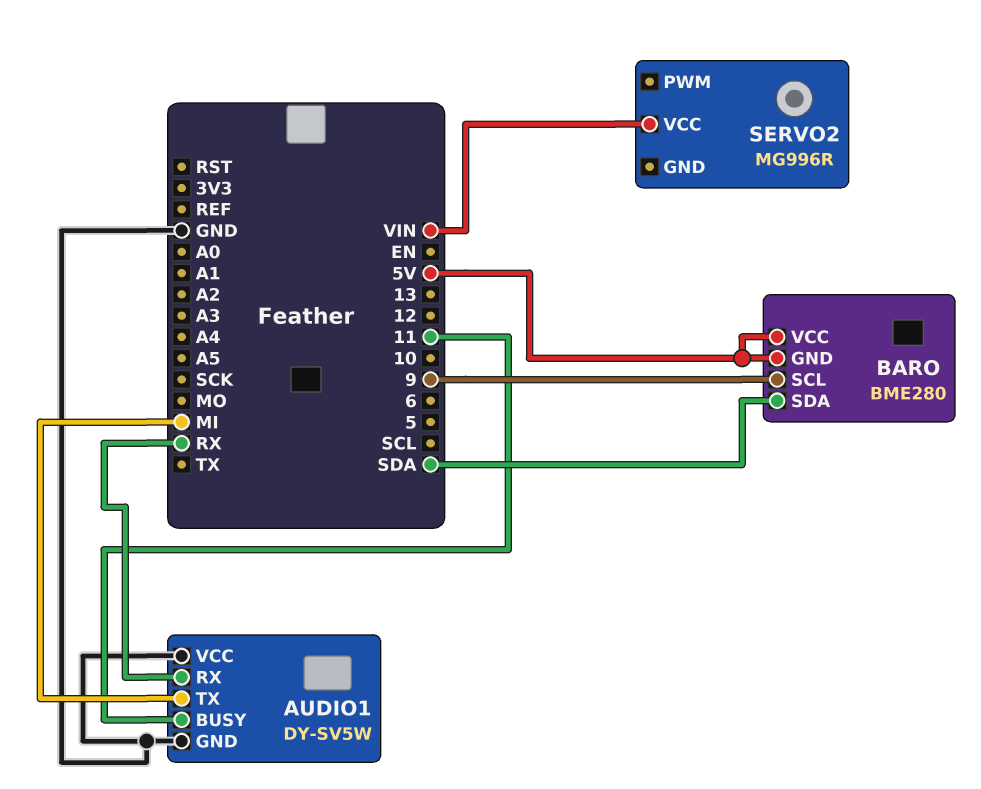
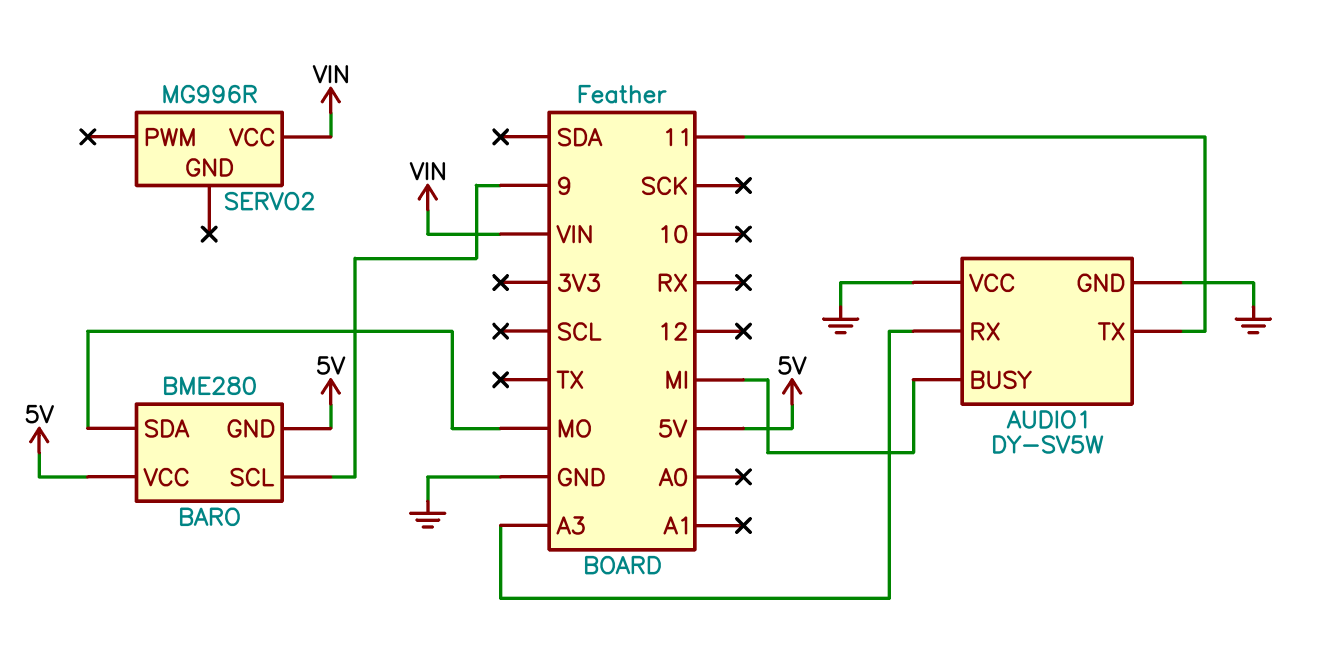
AUDIO1 pin BUSY: 11 -> MI
AUDIO1 pin RX: RX -> A3
AUDIO1 pin TX: MI -> 11
BARO pin SDA: SDA -> MO

